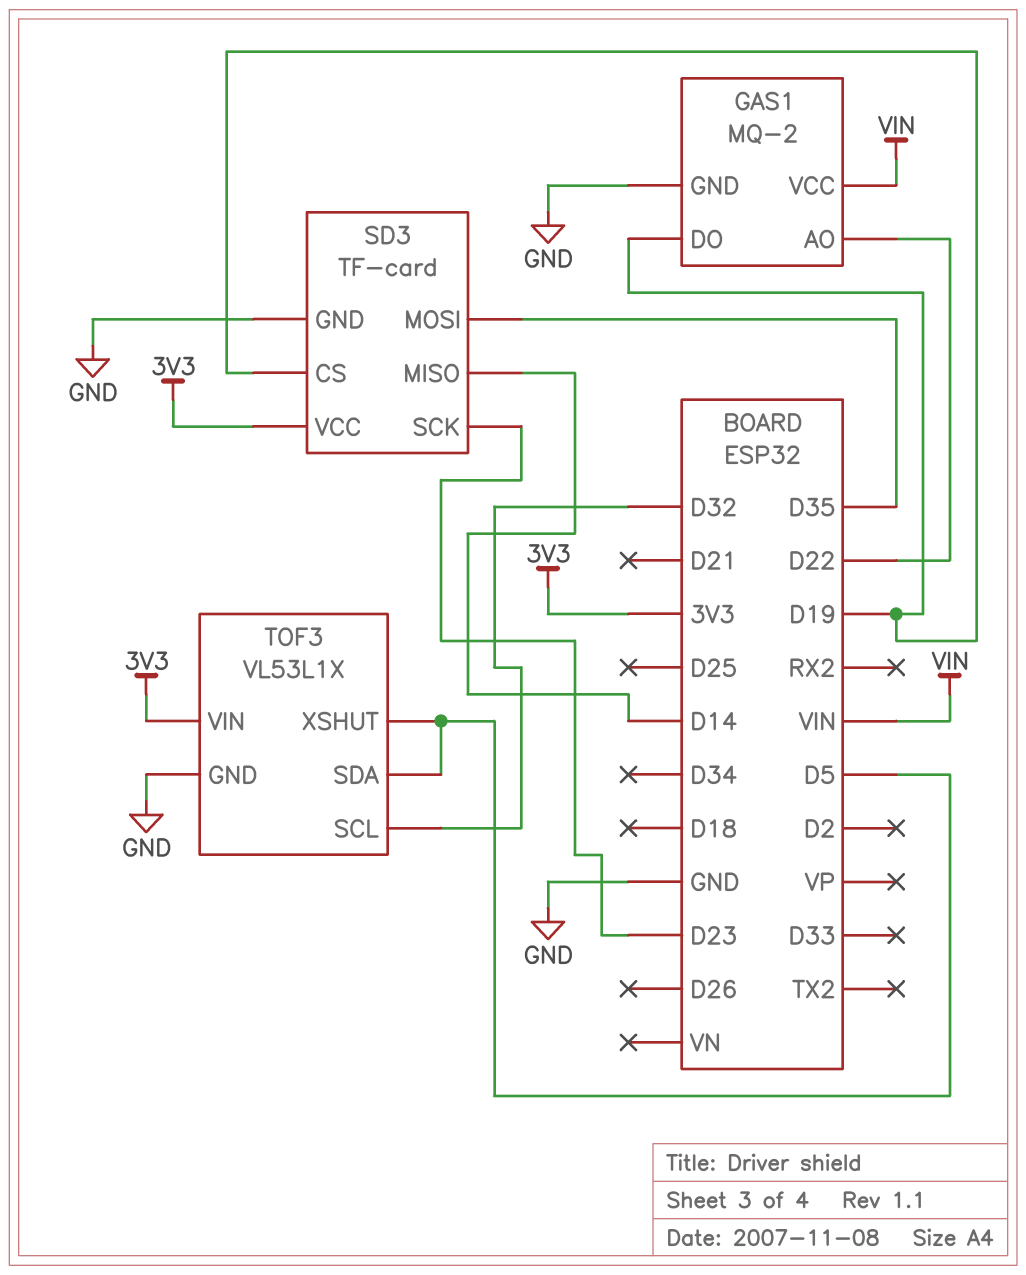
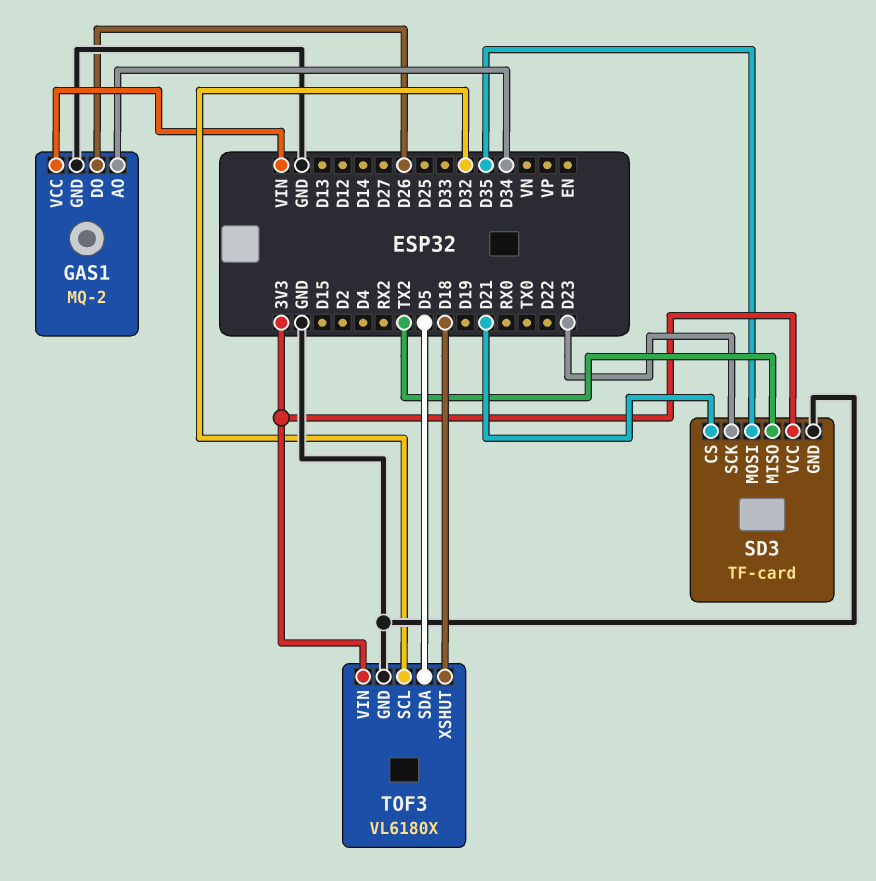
GAS1 pin AO: D22 -> D34
GAS1 pin DO: D19 -> D26
SD3 pin CS: D19 -> D21
SD3 pin MISO: D14 -> TX2
TOF3: VL53L1X -> VL6180X
TOF3 pin XSHUT: D5 -> D18

